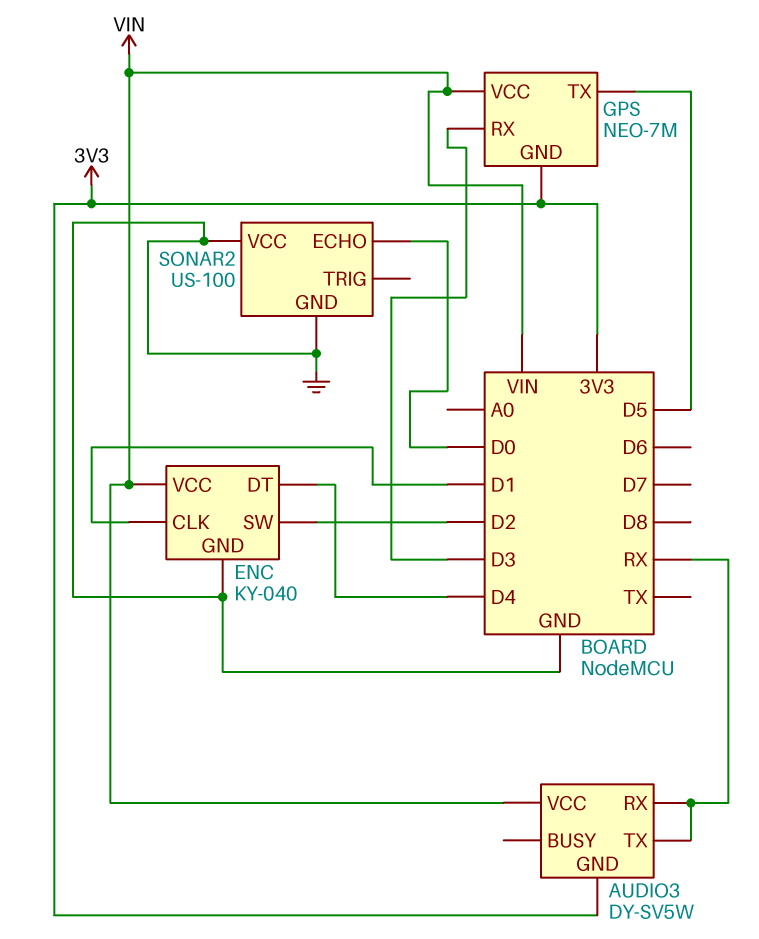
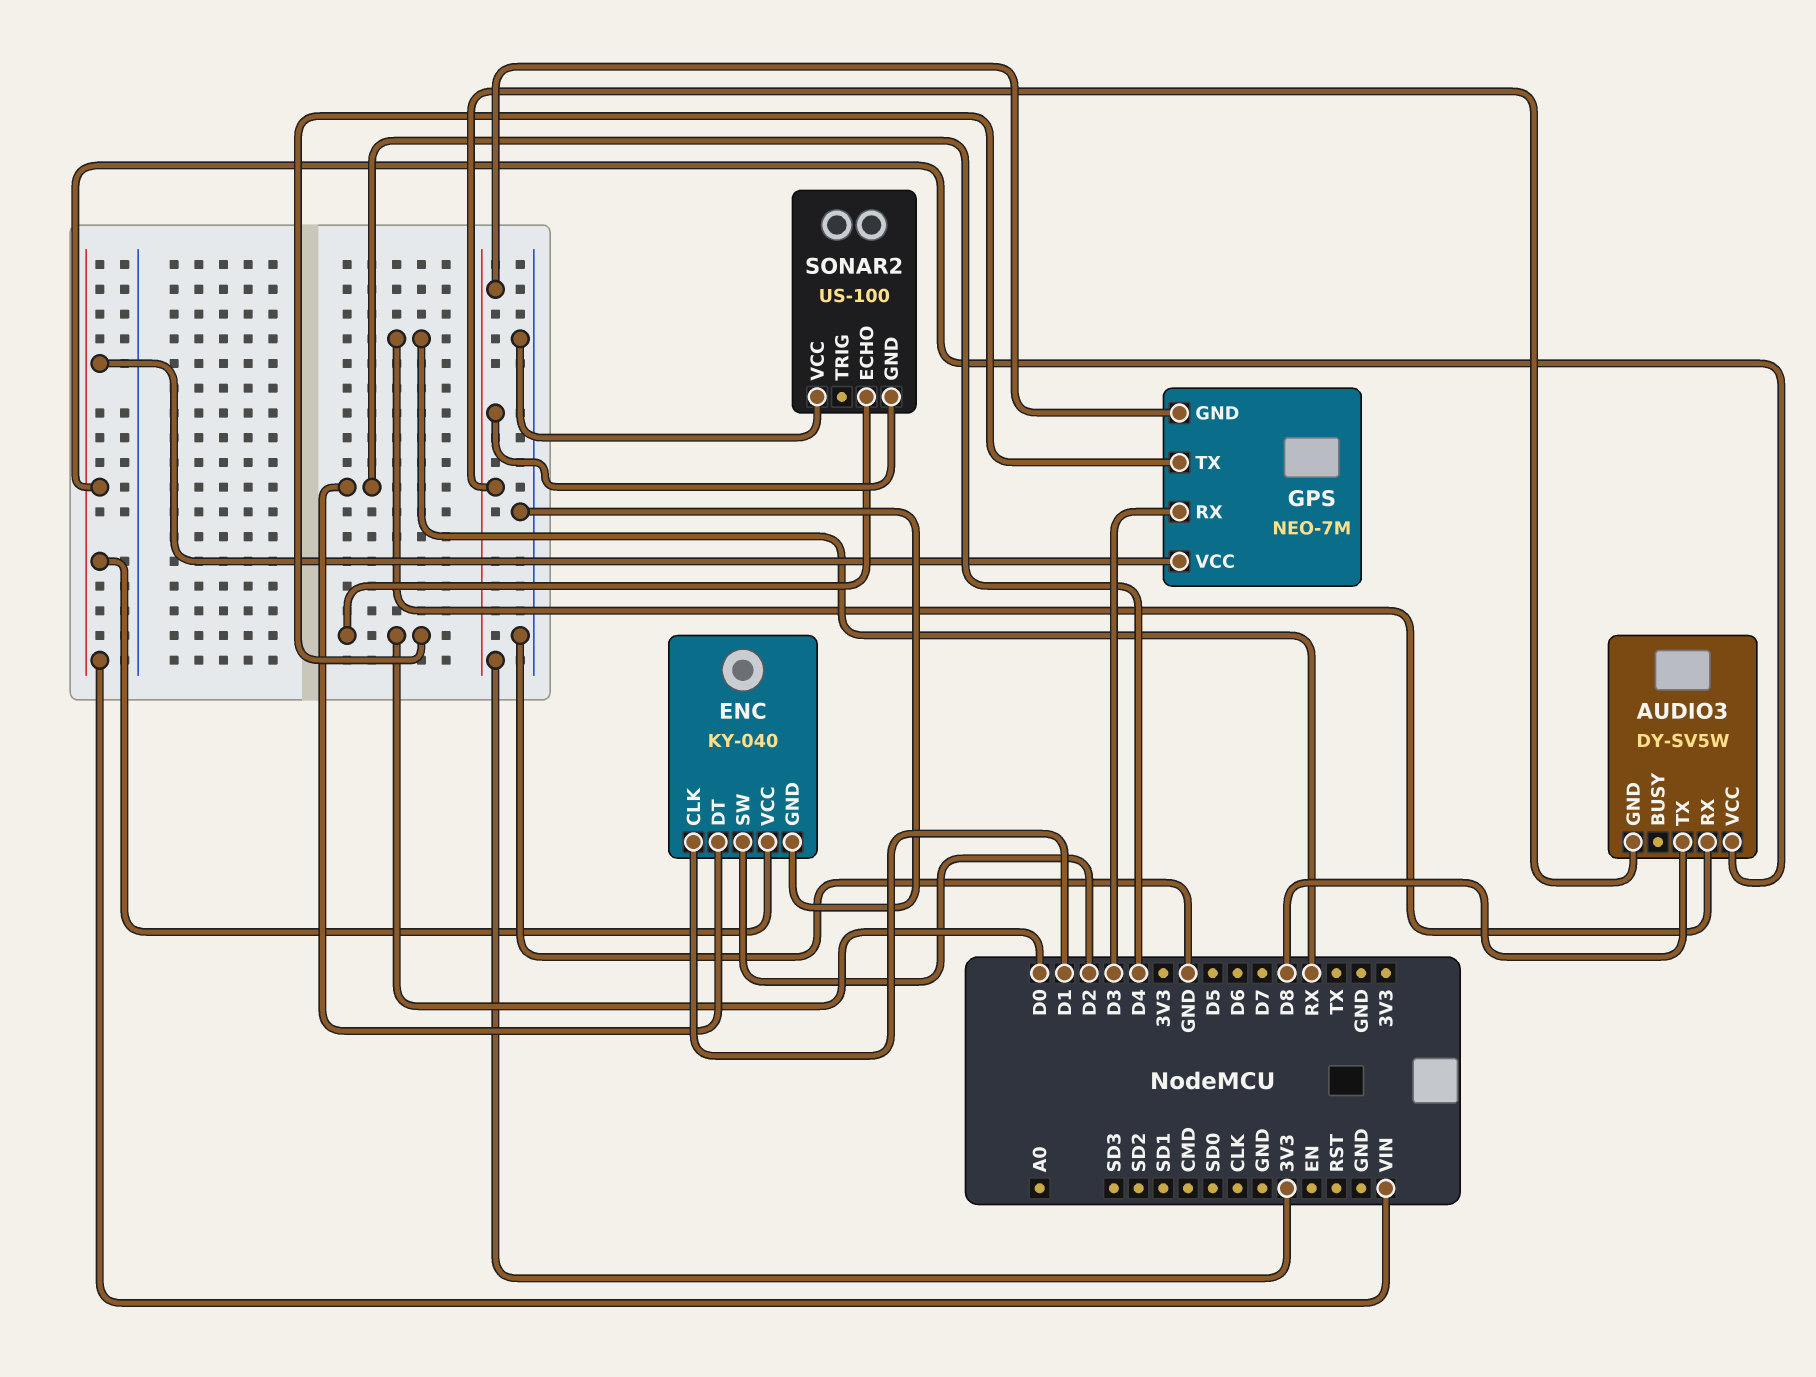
AUDIO3 pin TX: RX -> D8
GPS pin TX: D5 -> D0
SONAR2 pin GND: GND -> 3V3

